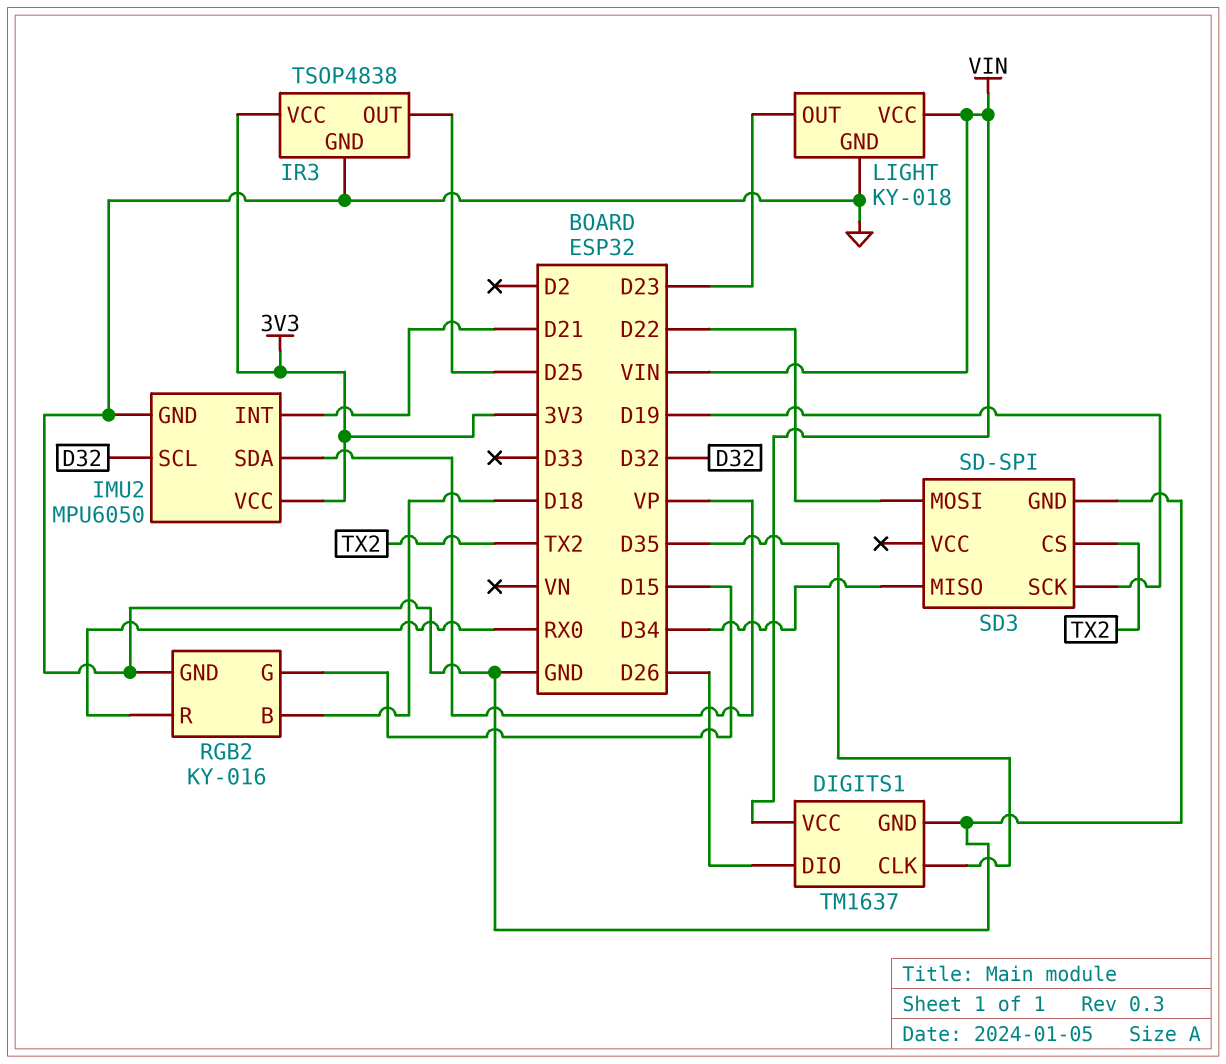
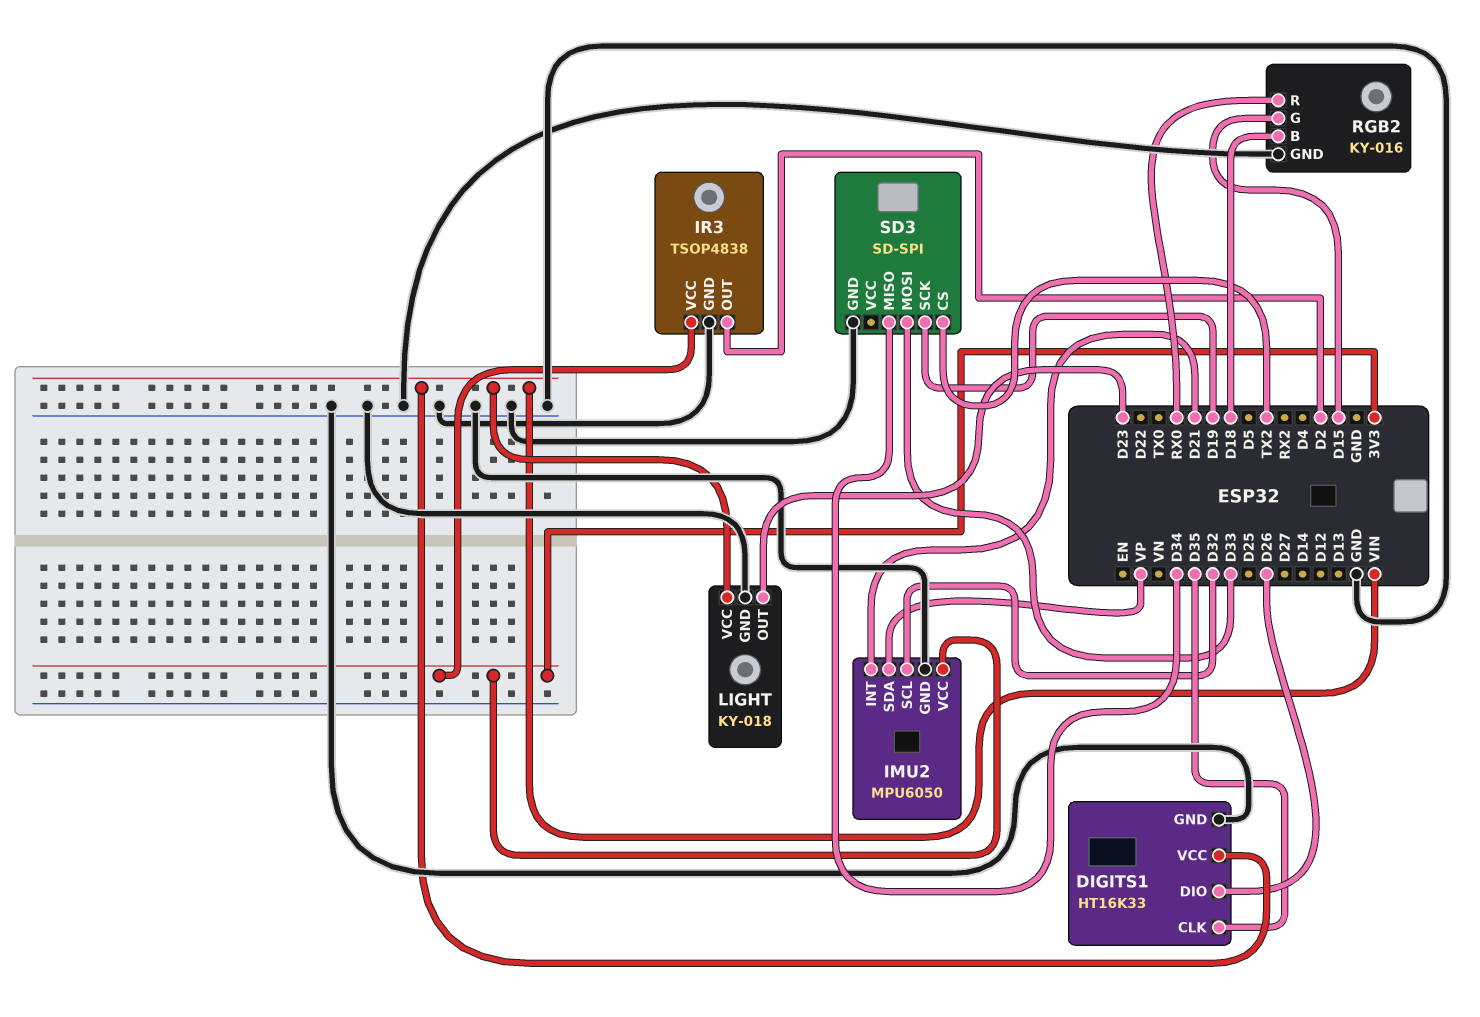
DIGITS1: TM1637 -> HT16K33
IR3 pin OUT: D25 -> D2
SD3 pin MOSI: D22 -> D33

